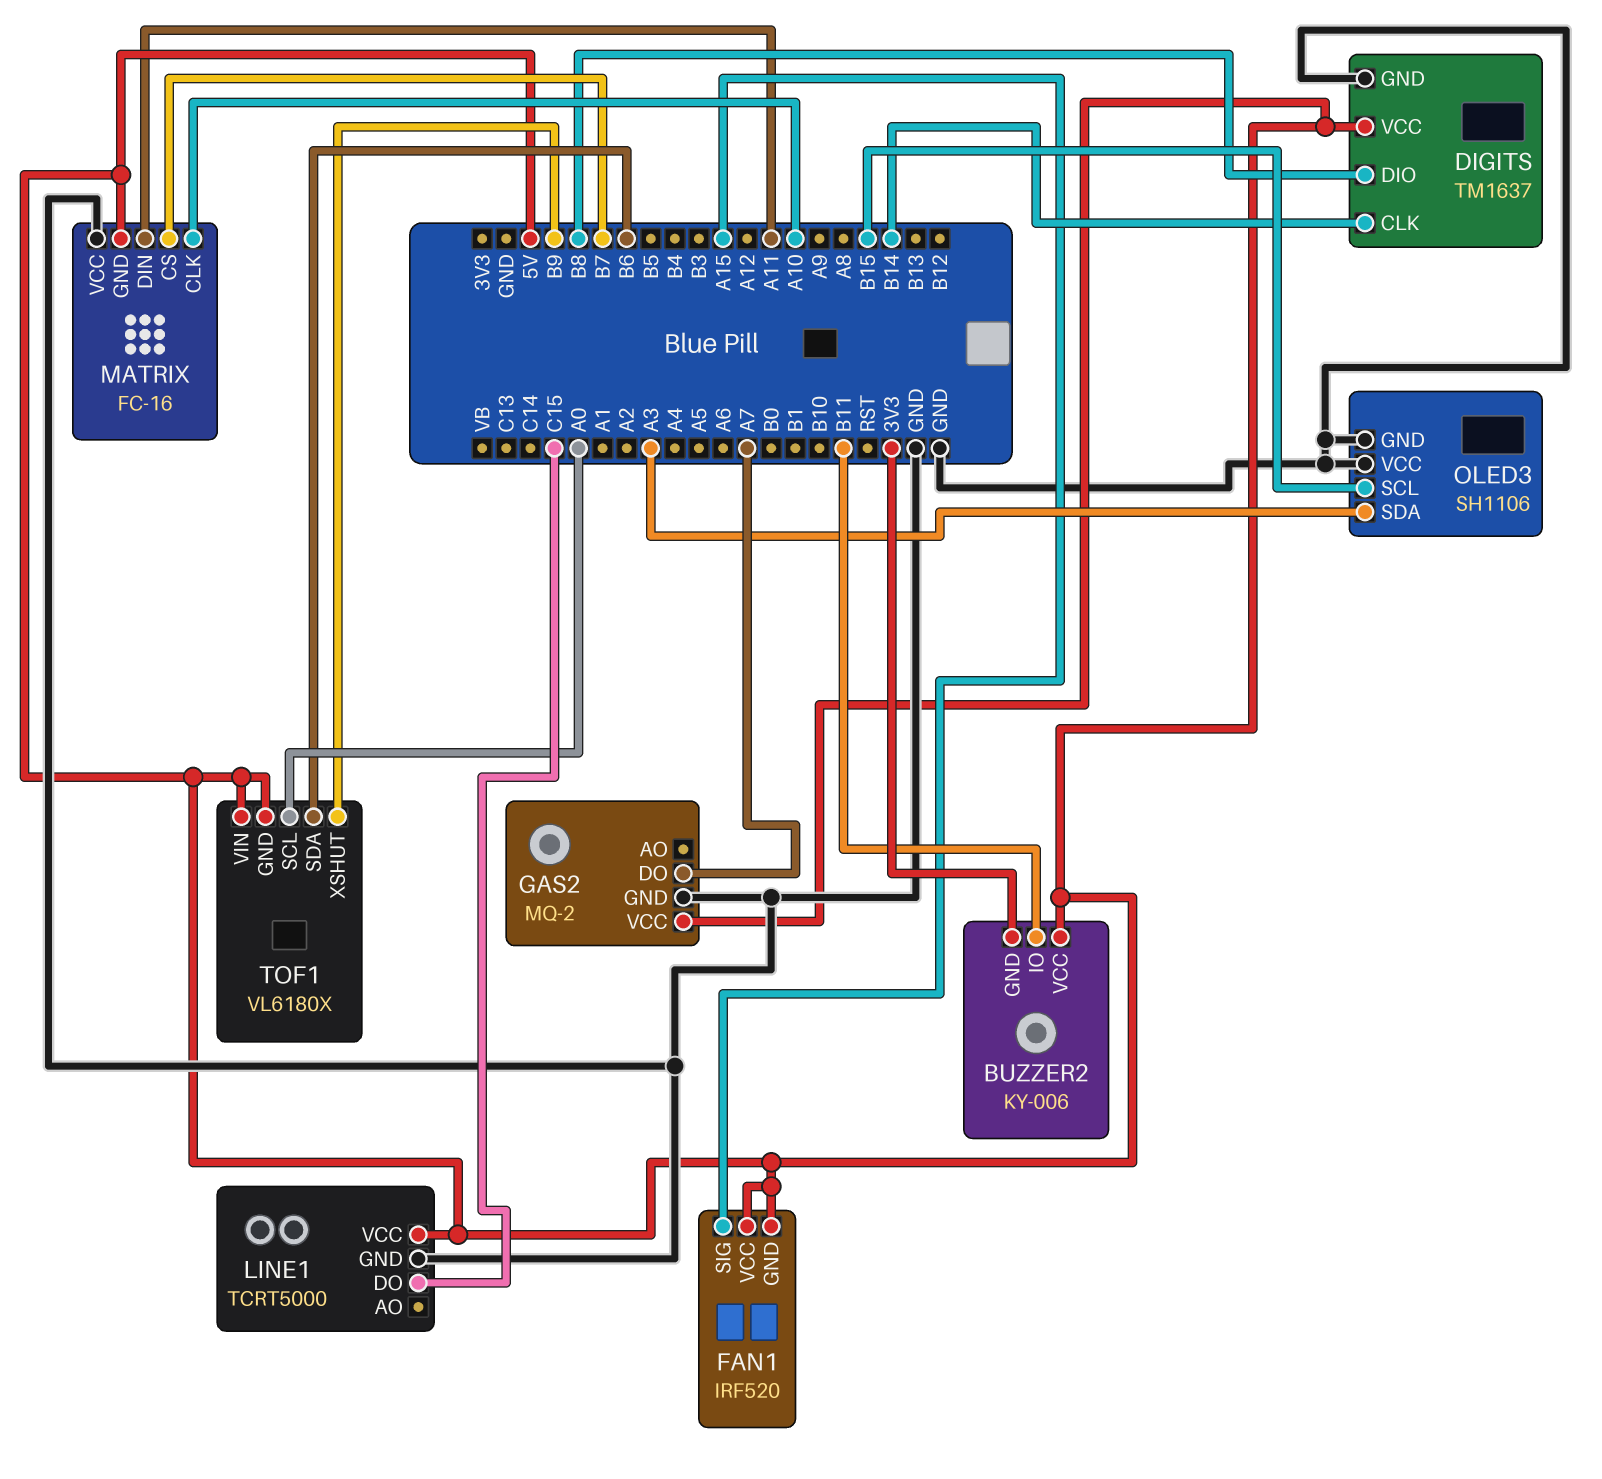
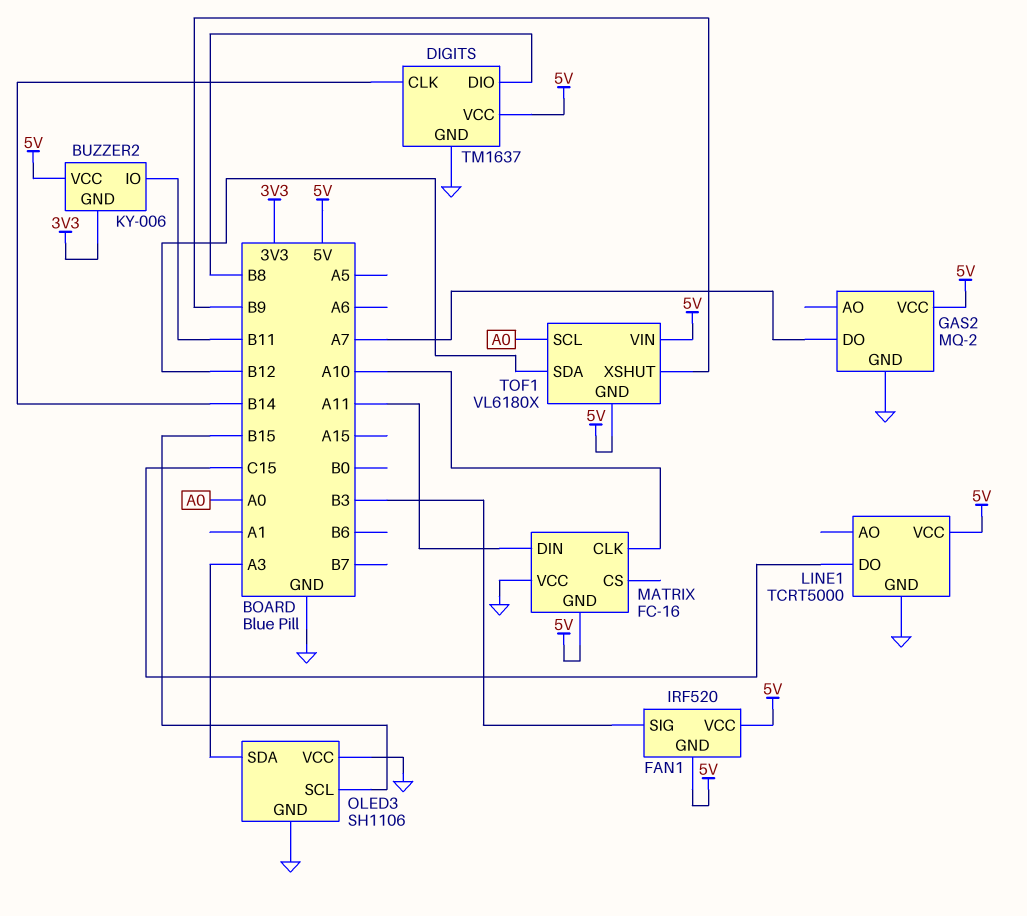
FAN1 pin SIG: A15 -> B3
MATRIX pin CS: B7 -> none
TOF1 pin SDA: B6 -> B12

